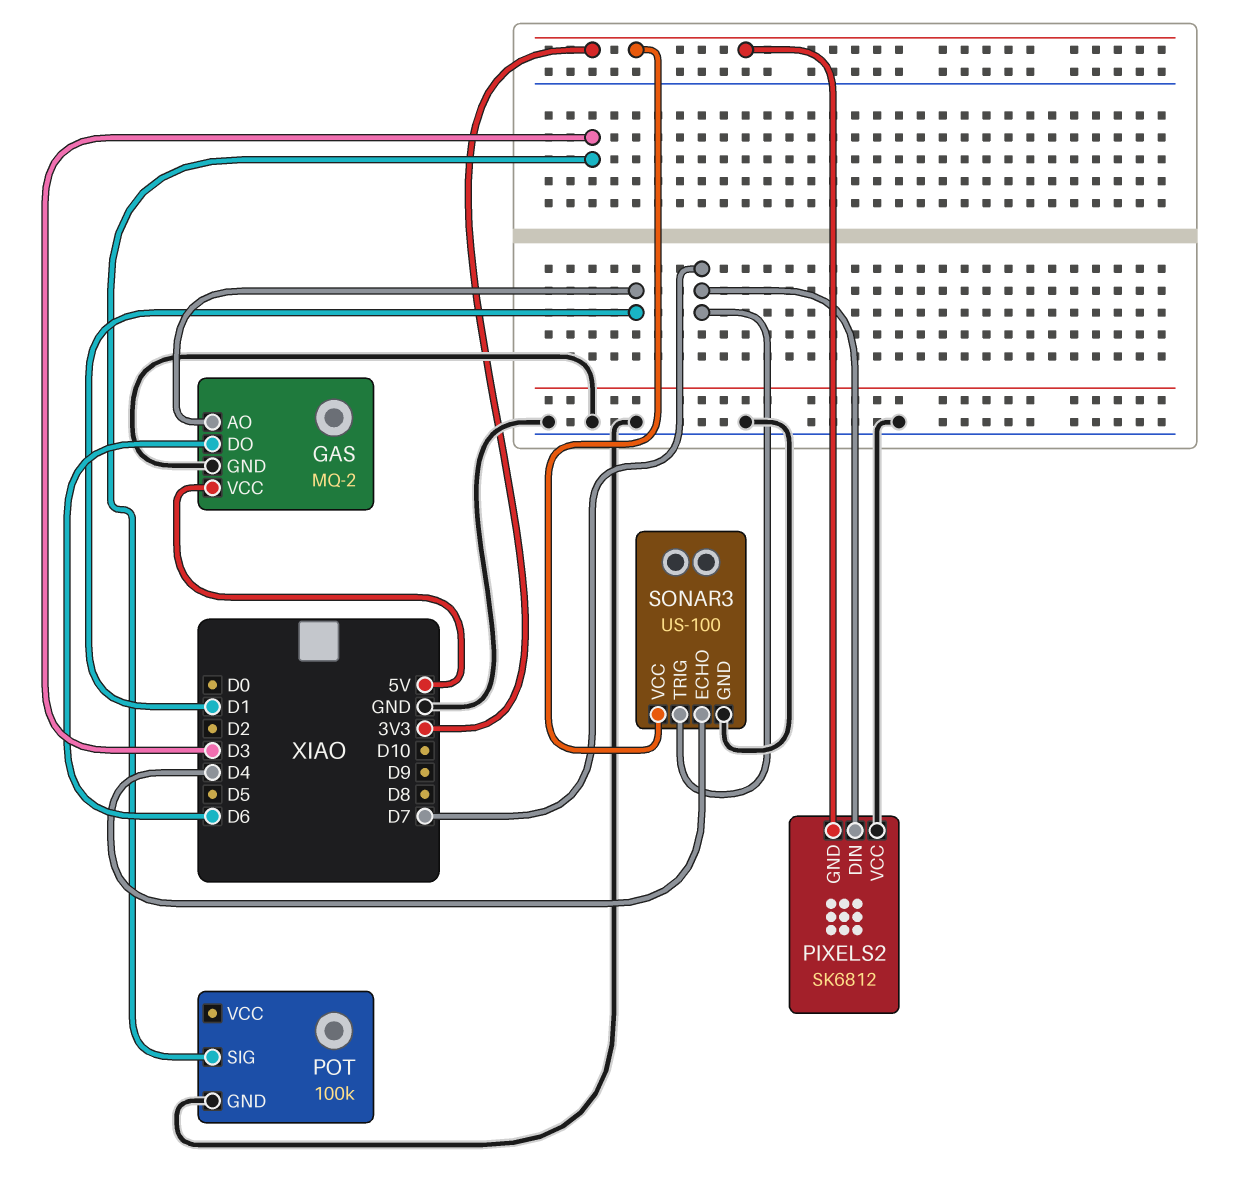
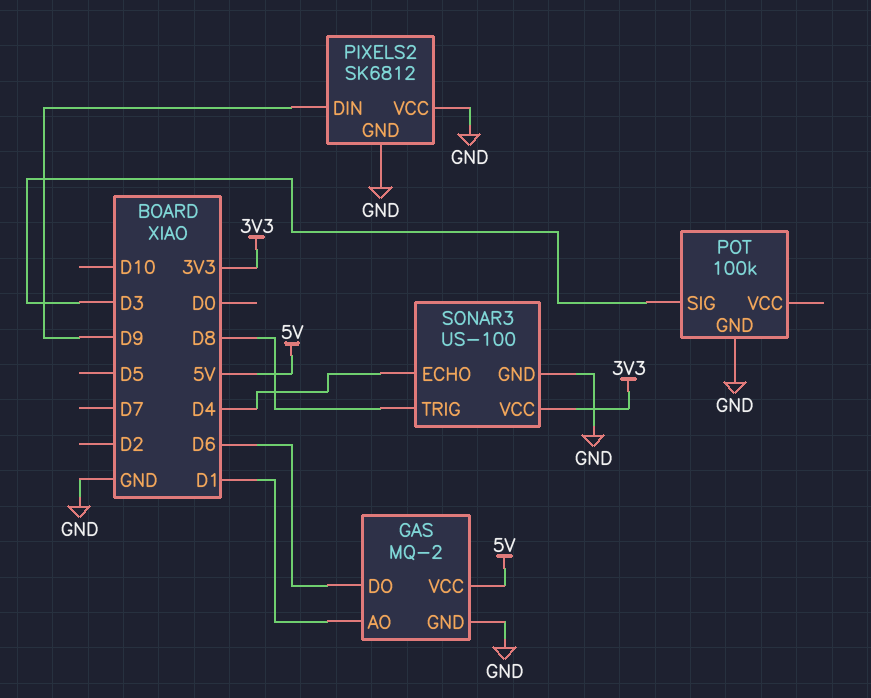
PIXELS2 pin DIN: D7 -> D9
PIXELS2 pin GND: 3V3 -> GND
SONAR3 pin TRIG: D7 -> D8

